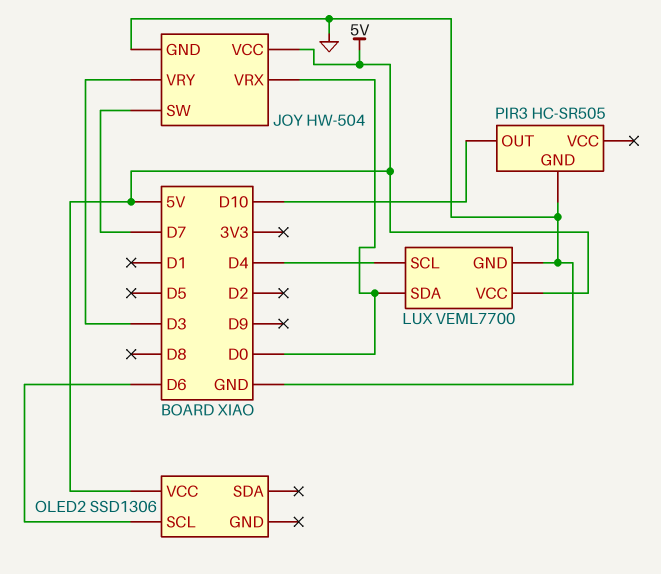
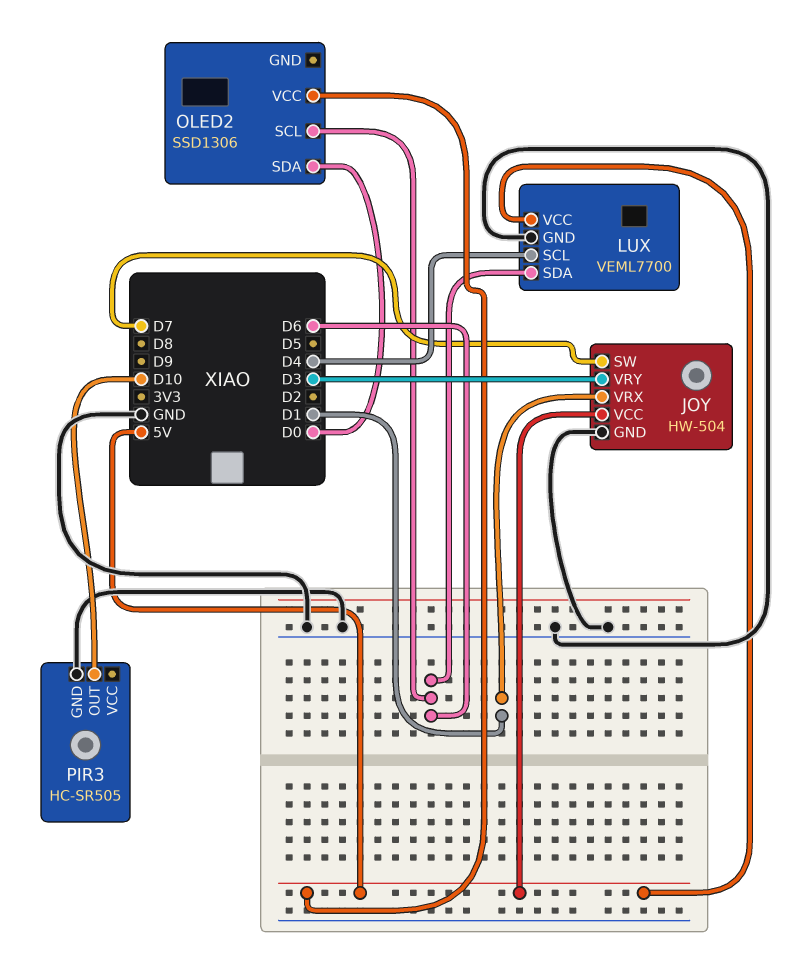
JOY pin VRX: D0 -> D1
LUX pin SDA: D0 -> D6
OLED2 pin SDA: none -> D0

